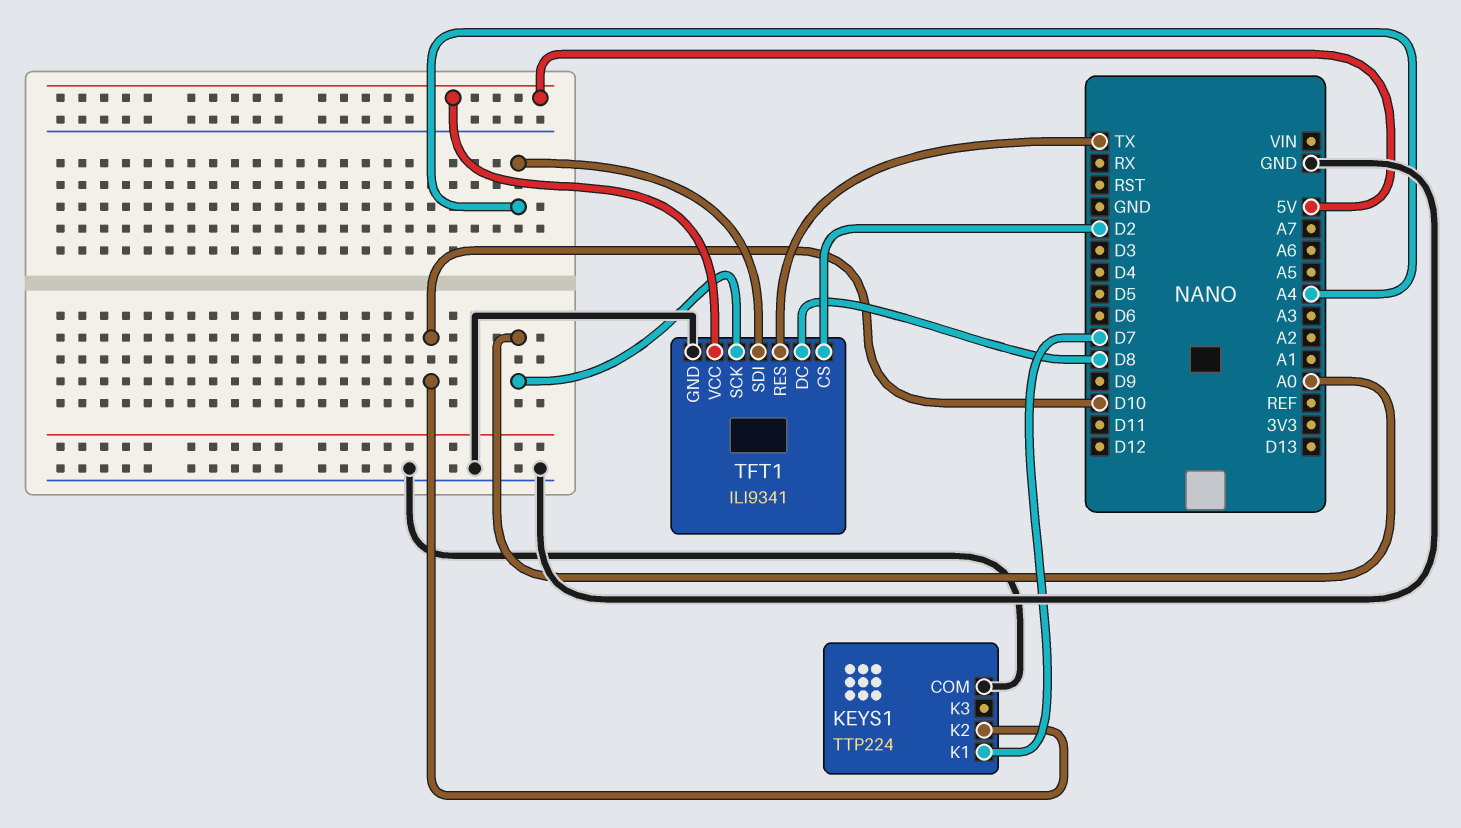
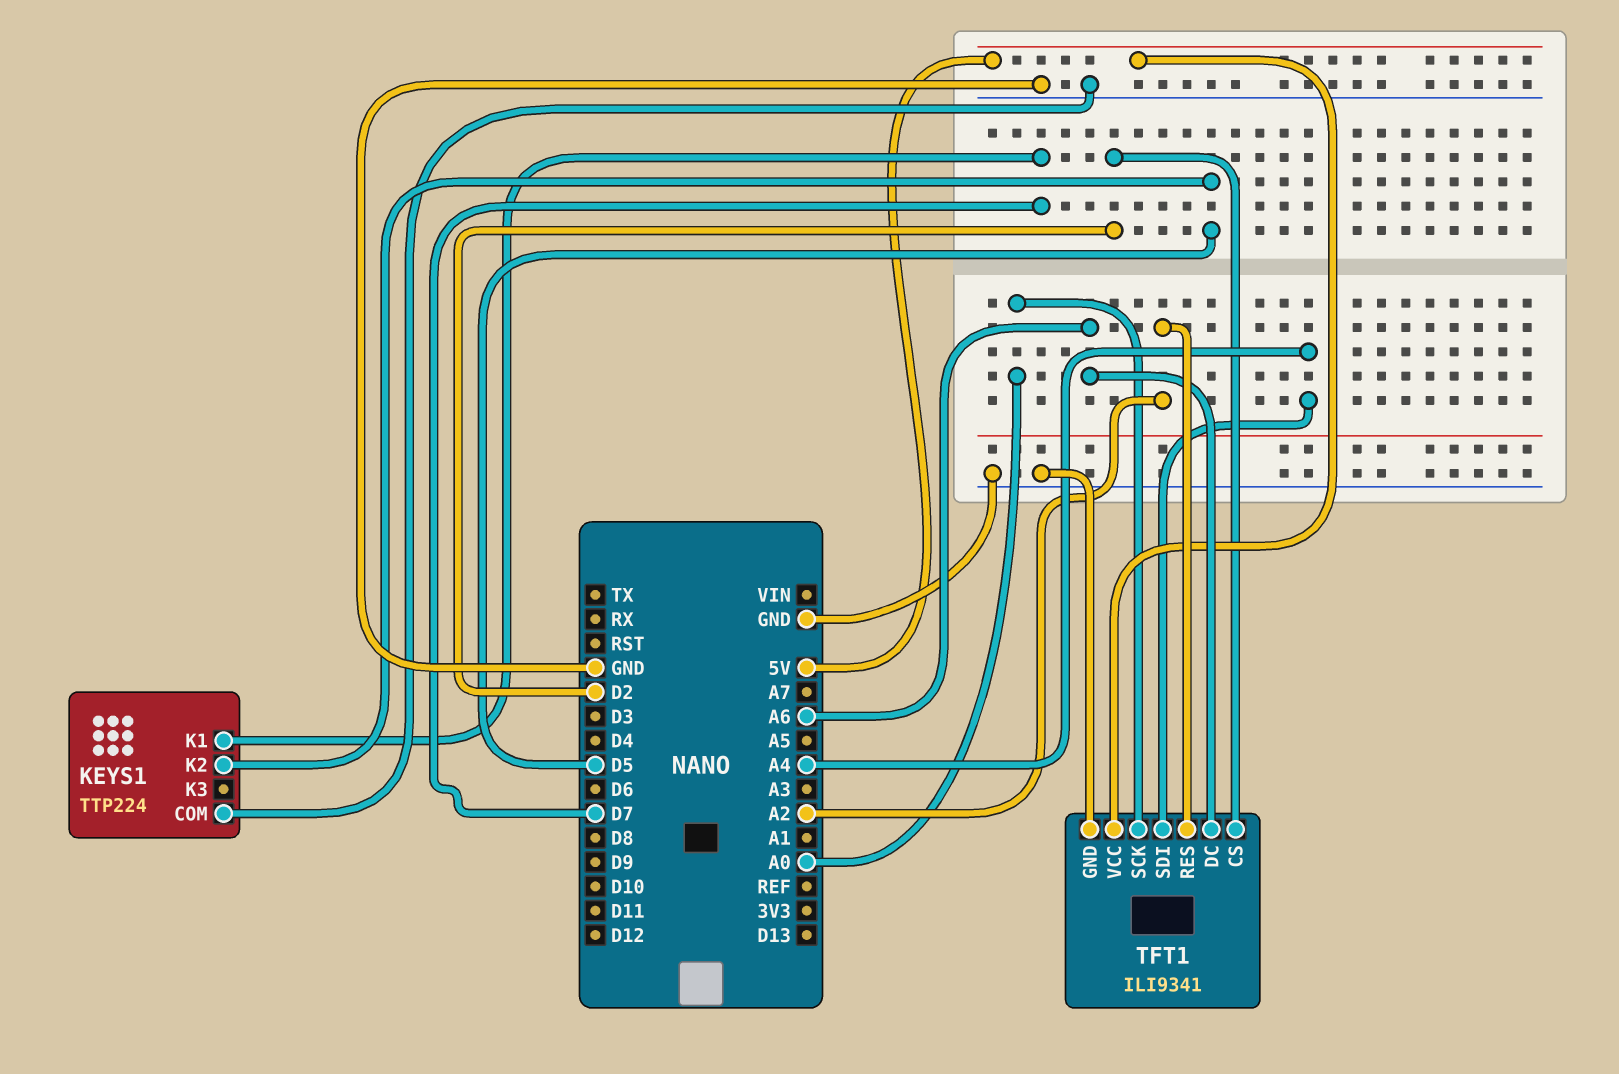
KEYS1 pin K2: D10 -> D5
TFT1 pin DC: D8 -> A6
TFT1 pin RES: TX -> A2

